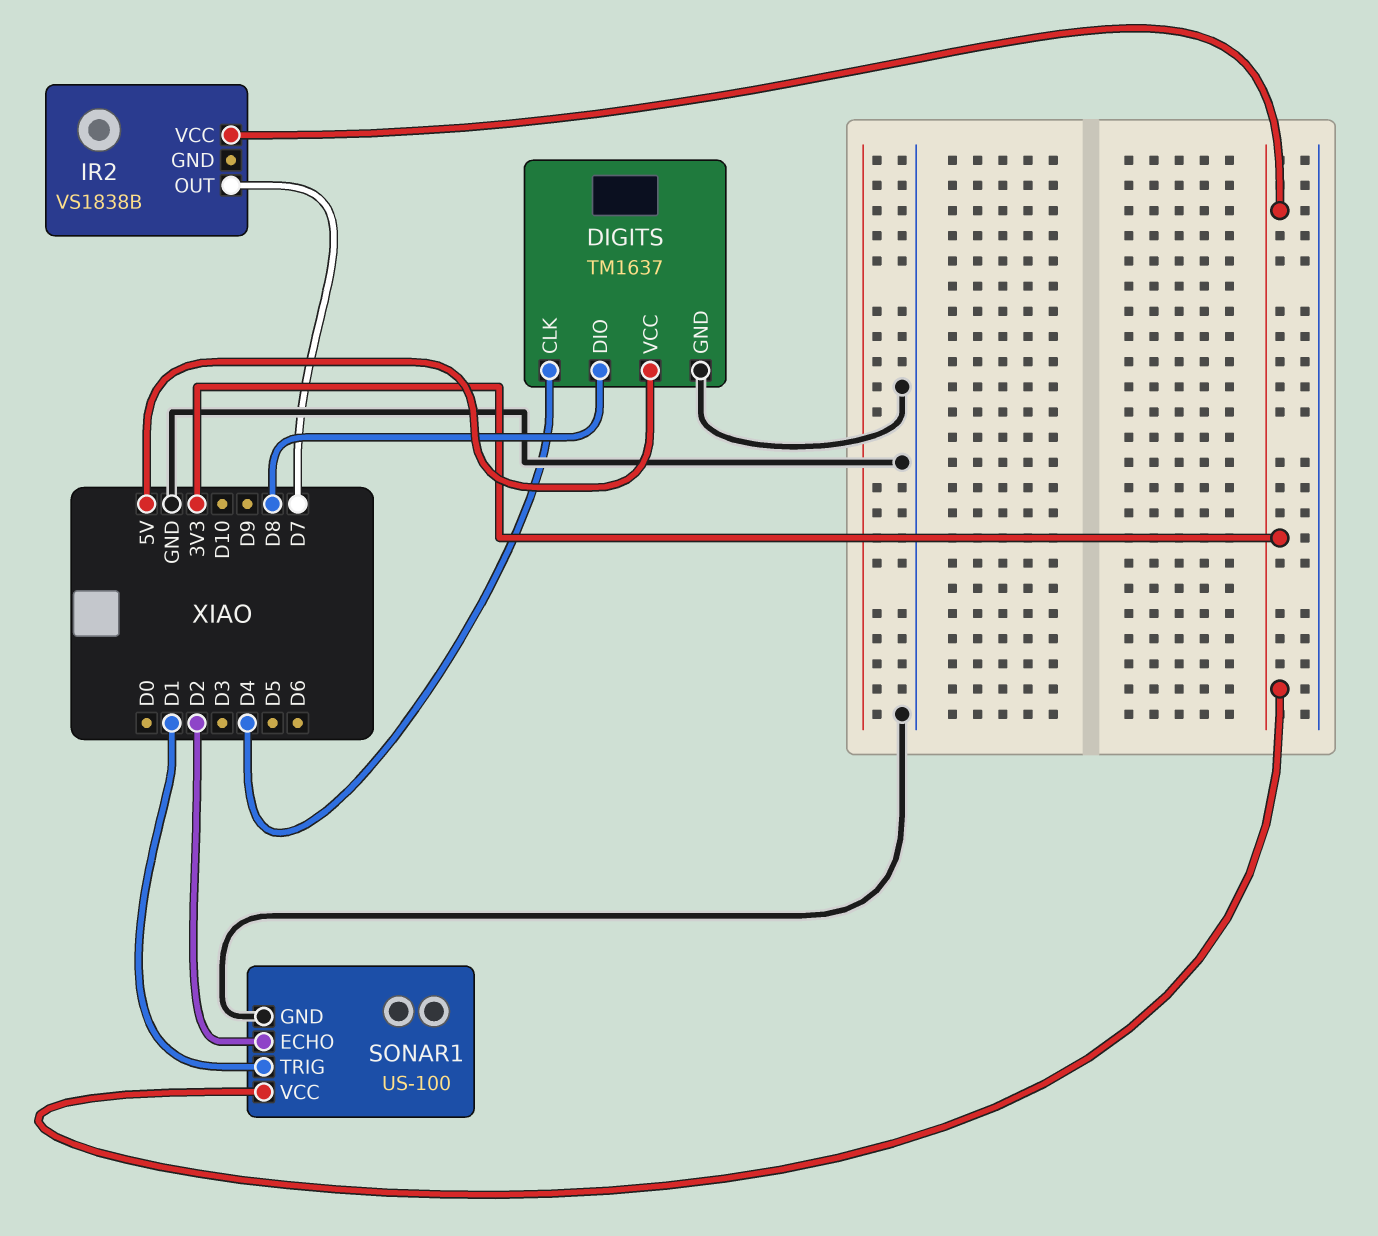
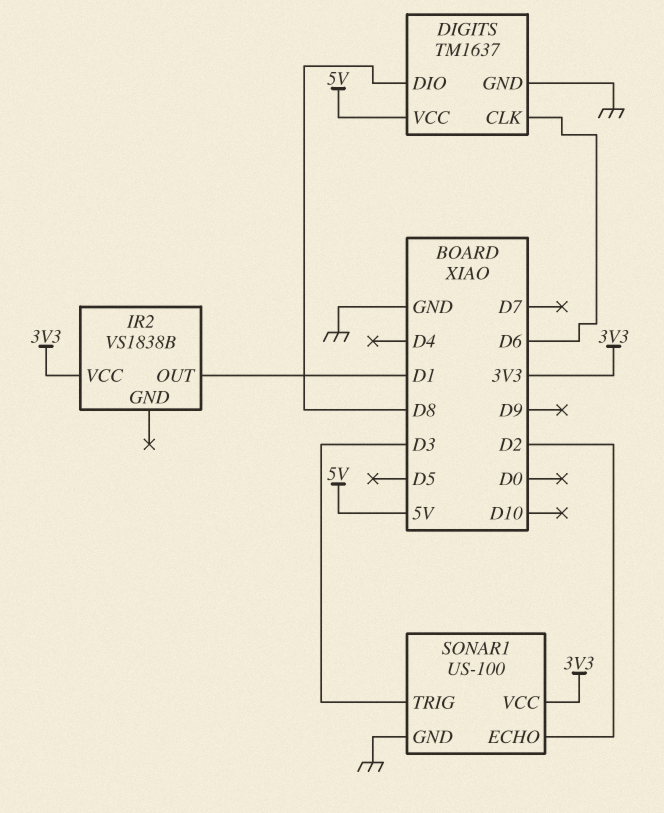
DIGITS pin CLK: D4 -> D6
IR2 pin OUT: D7 -> D1
SONAR1 pin TRIG: D1 -> D3

